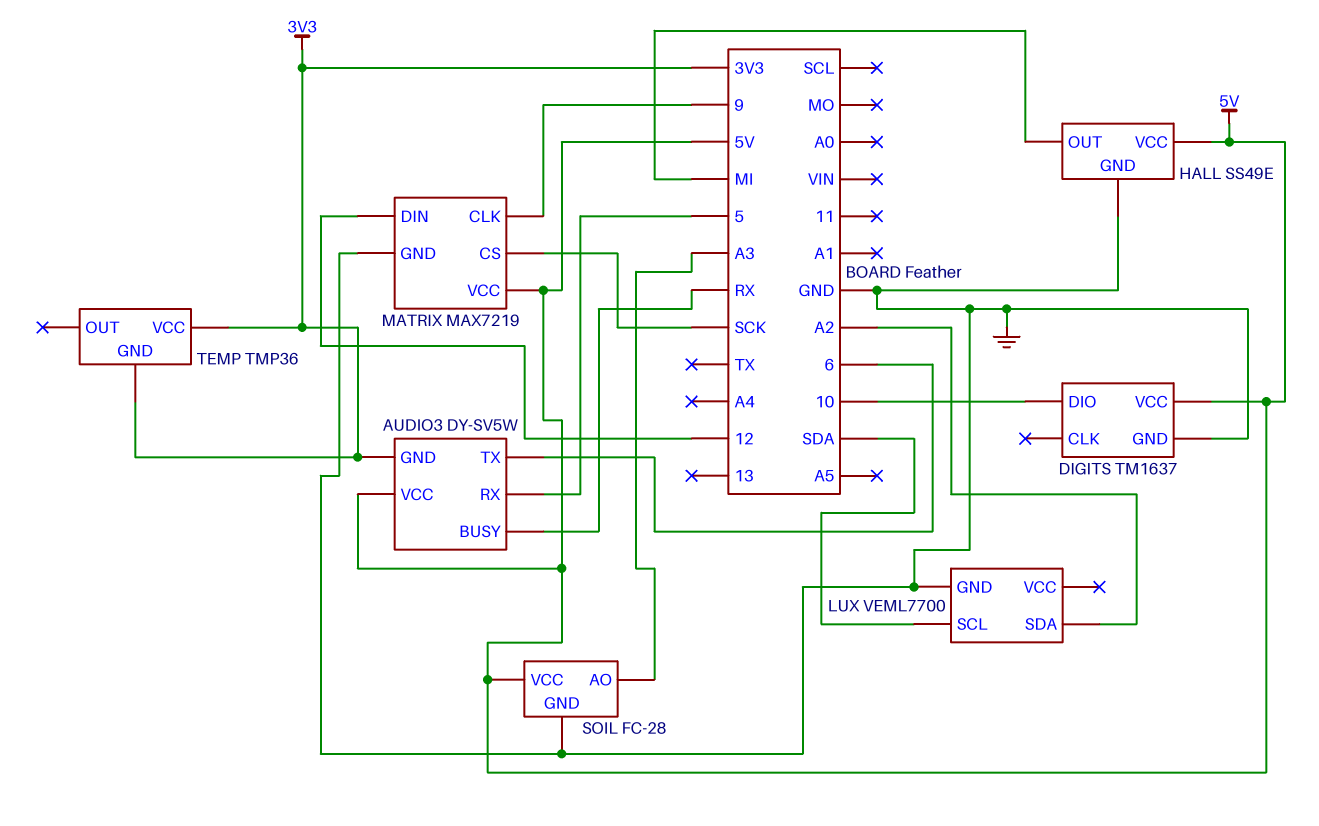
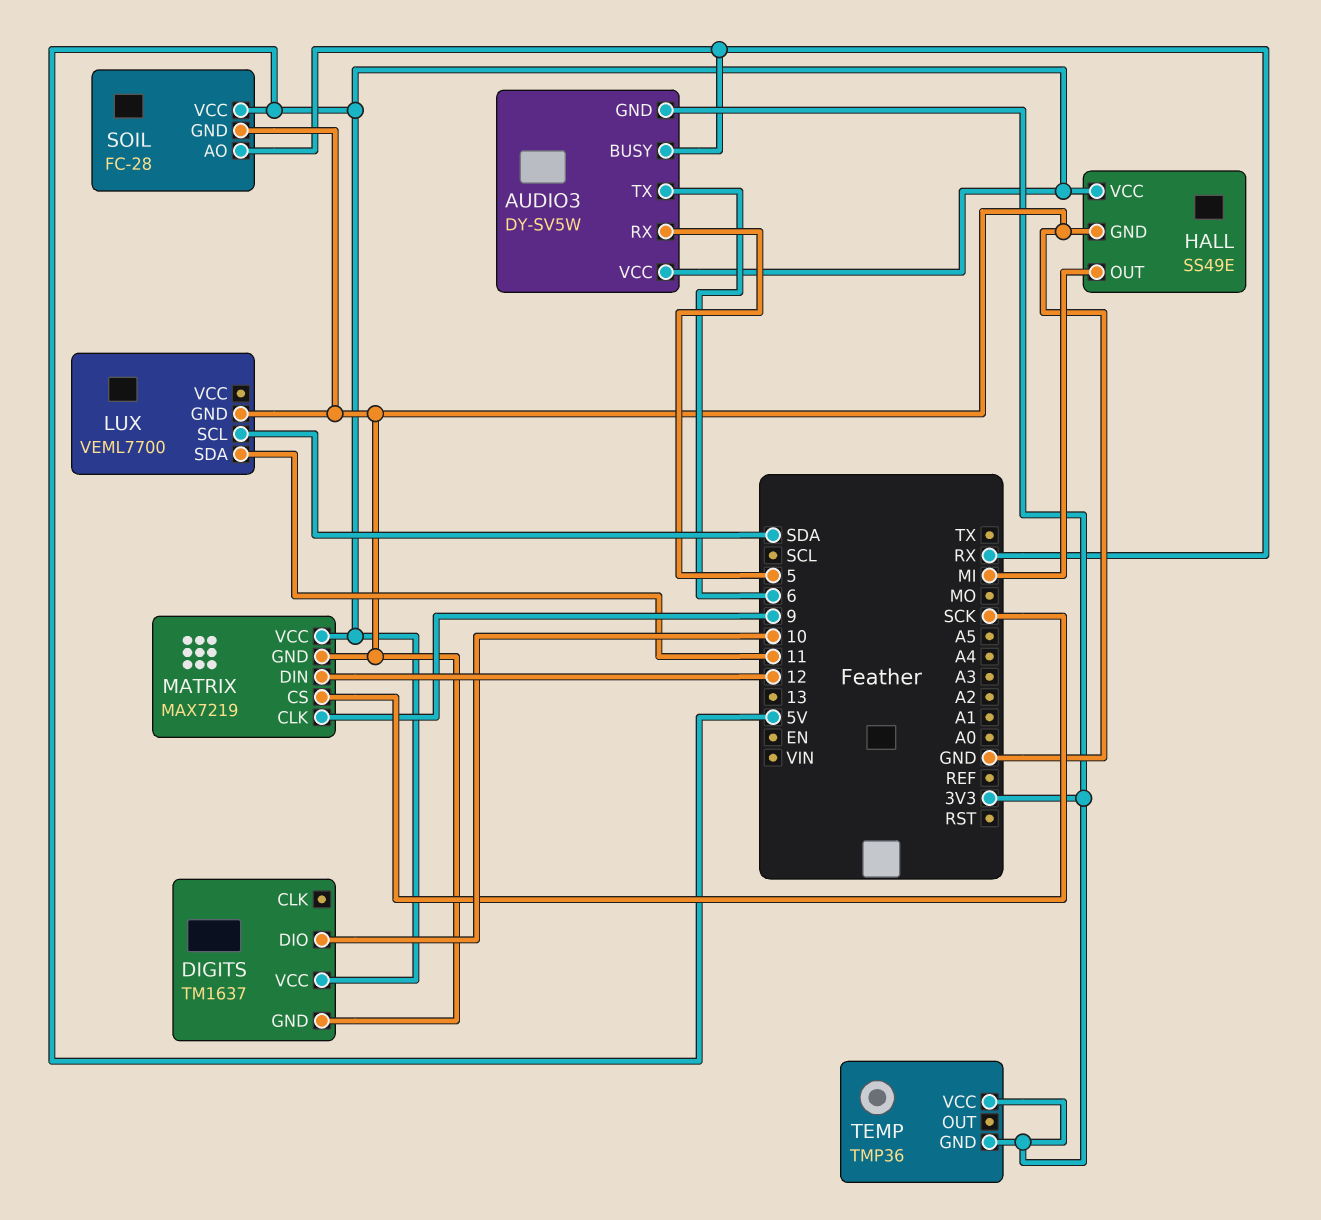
LUX pin SDA: A2 -> 11
SOIL pin AO: A3 -> RX

